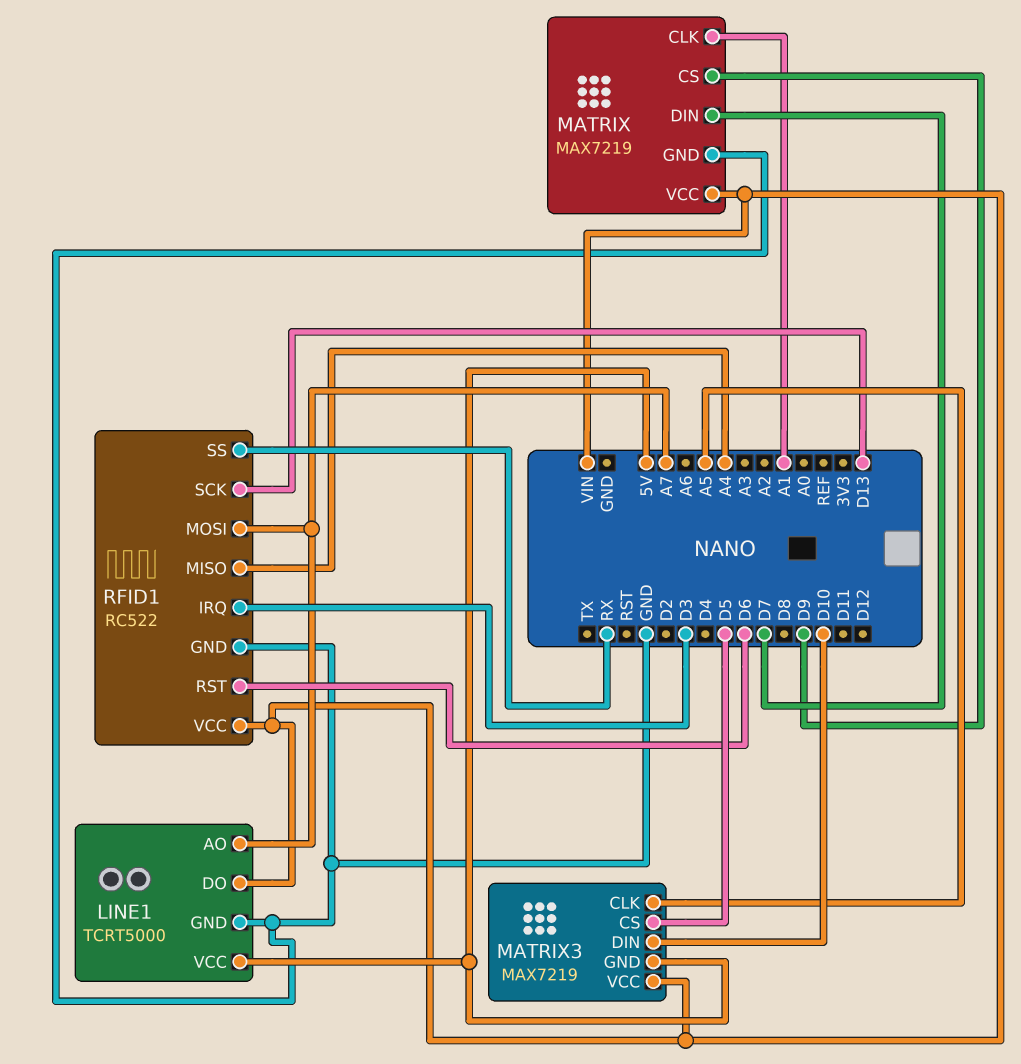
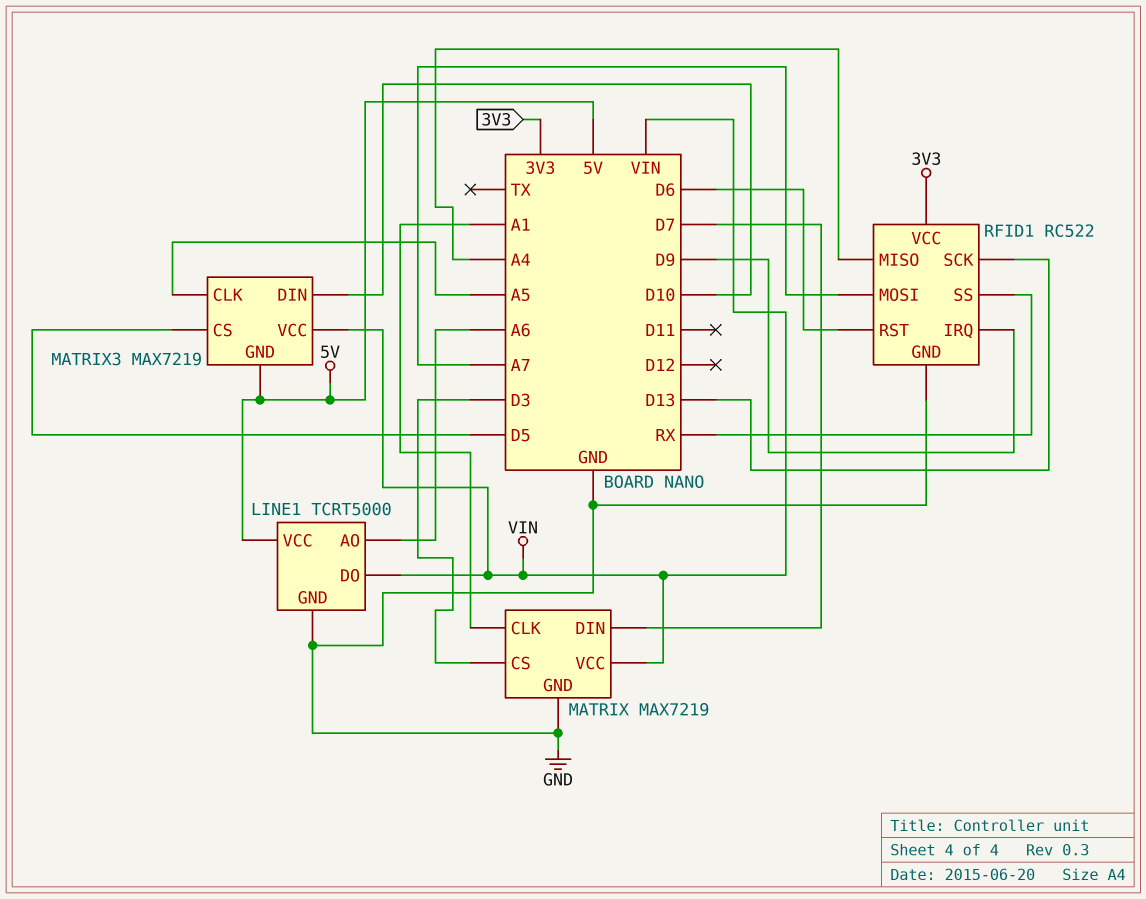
LINE1 pin AO: A7 -> A6
MATRIX pin CS: D9 -> D3
RFID1 pin IRQ: D3 -> D9
RFID1 pin VCC: VIN -> 3V3

